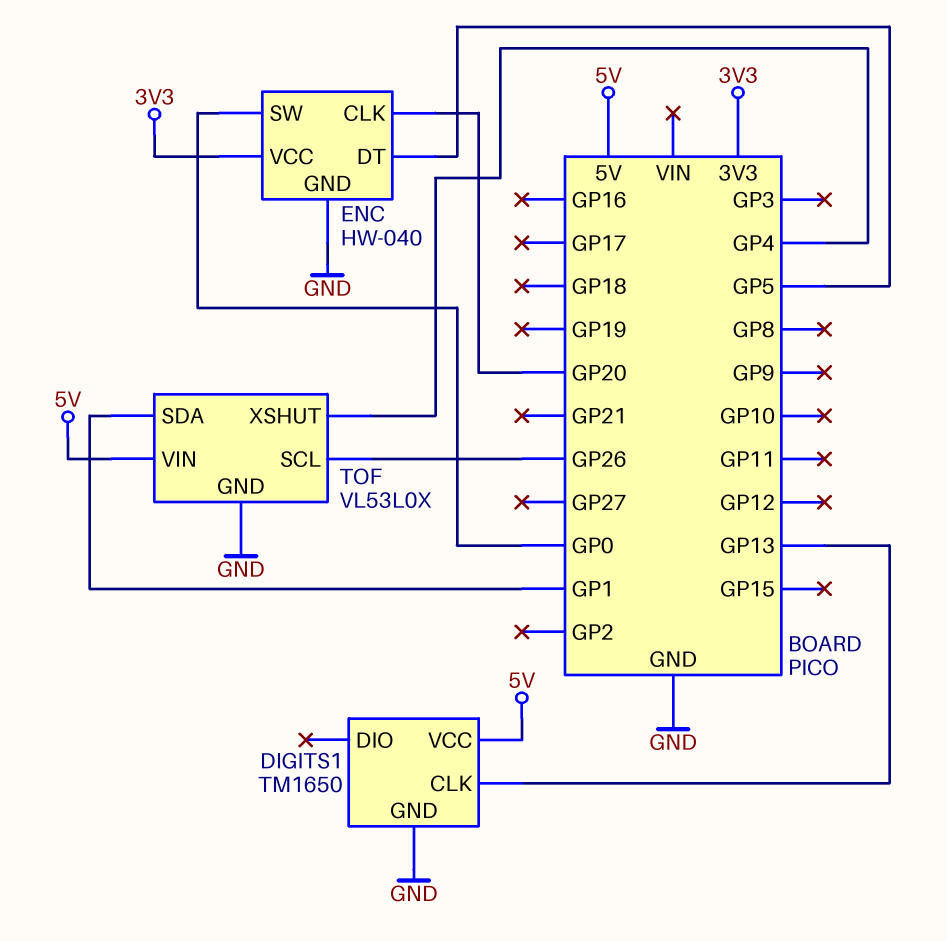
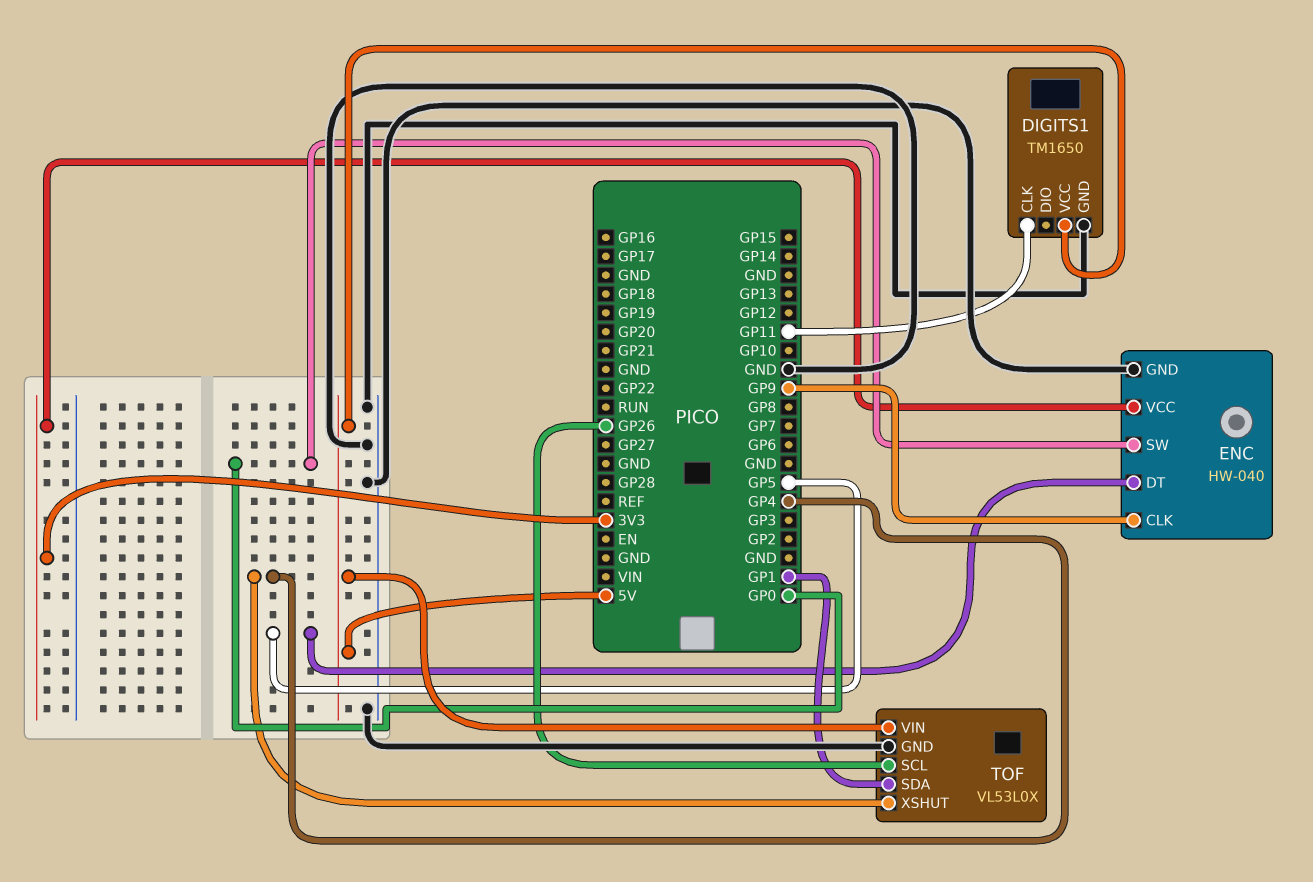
DIGITS1 pin CLK: GP13 -> GP11
ENC pin CLK: GP20 -> GP9

